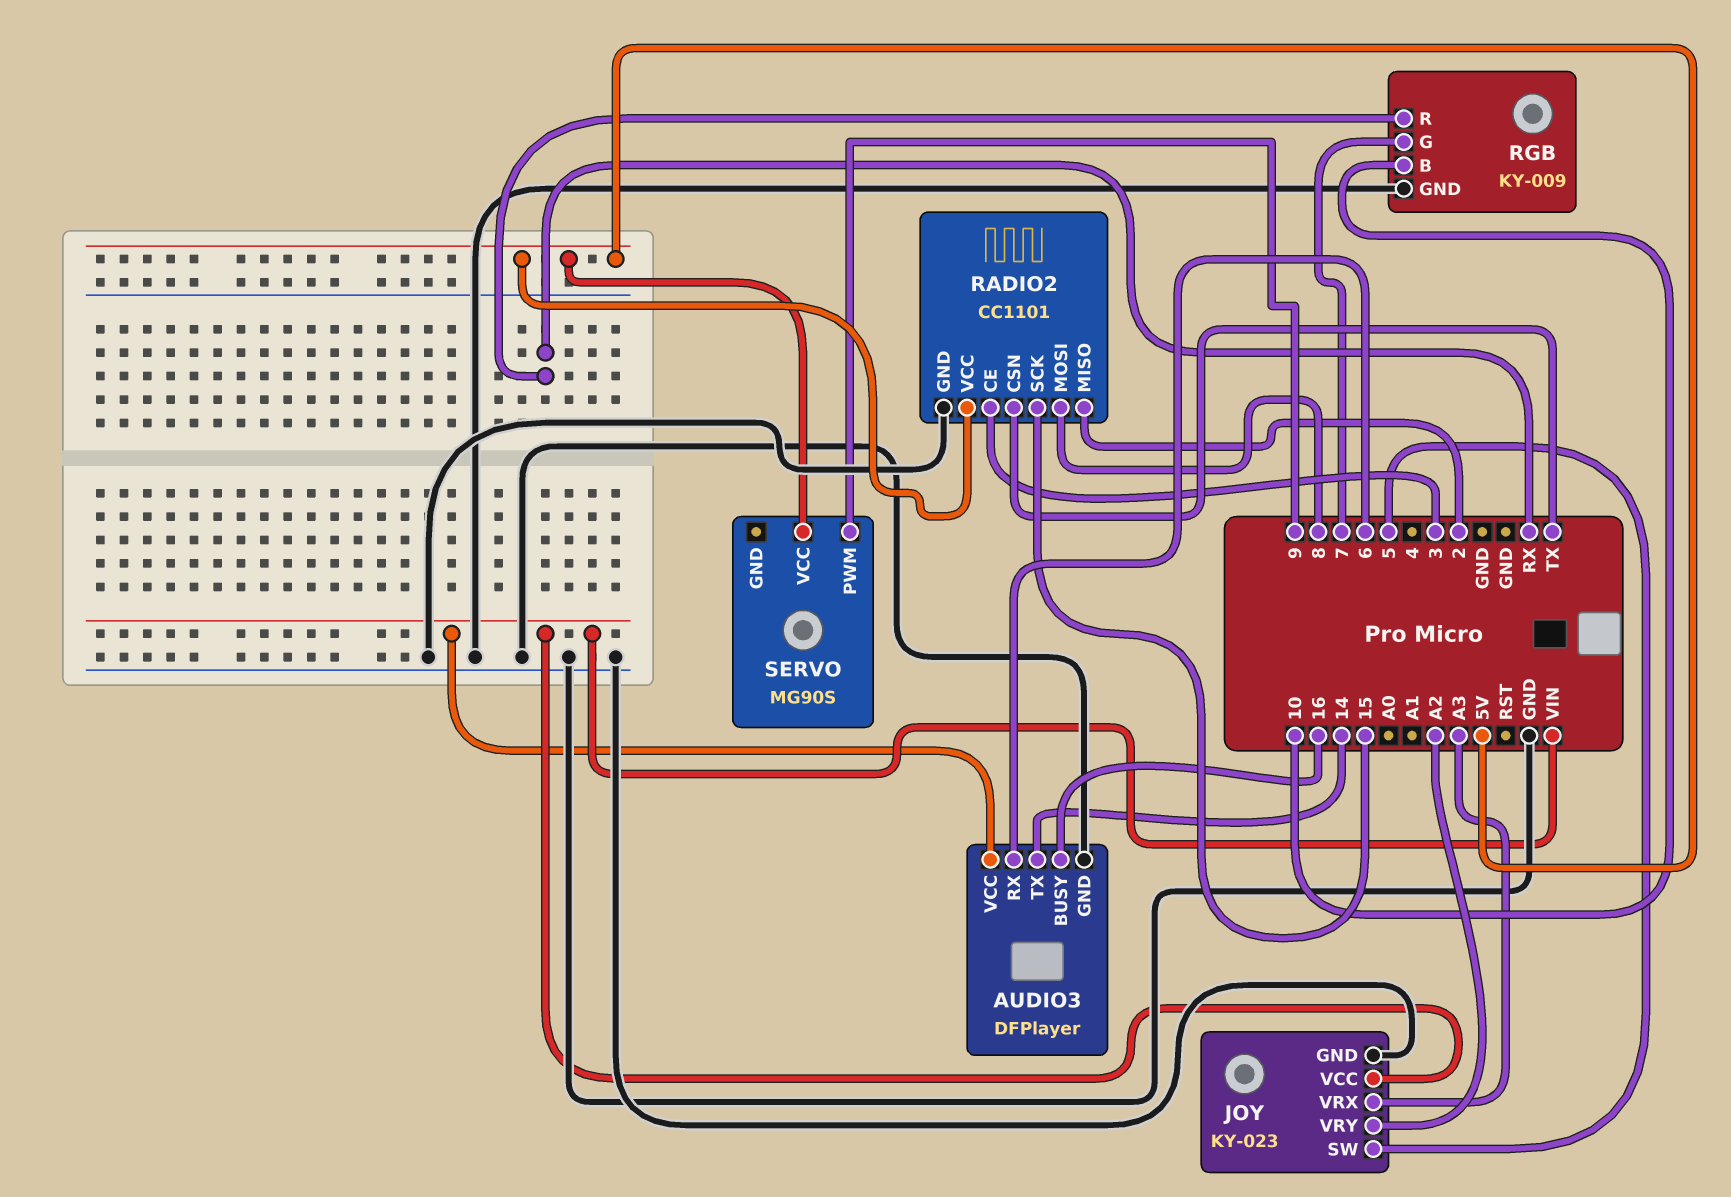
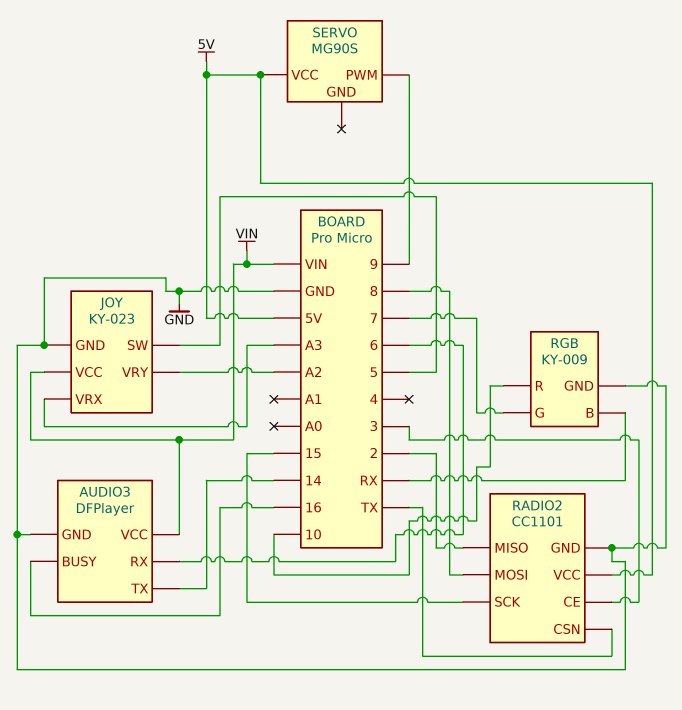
RGB pin B: 10 -> RX
RGB pin R: RX -> 10

